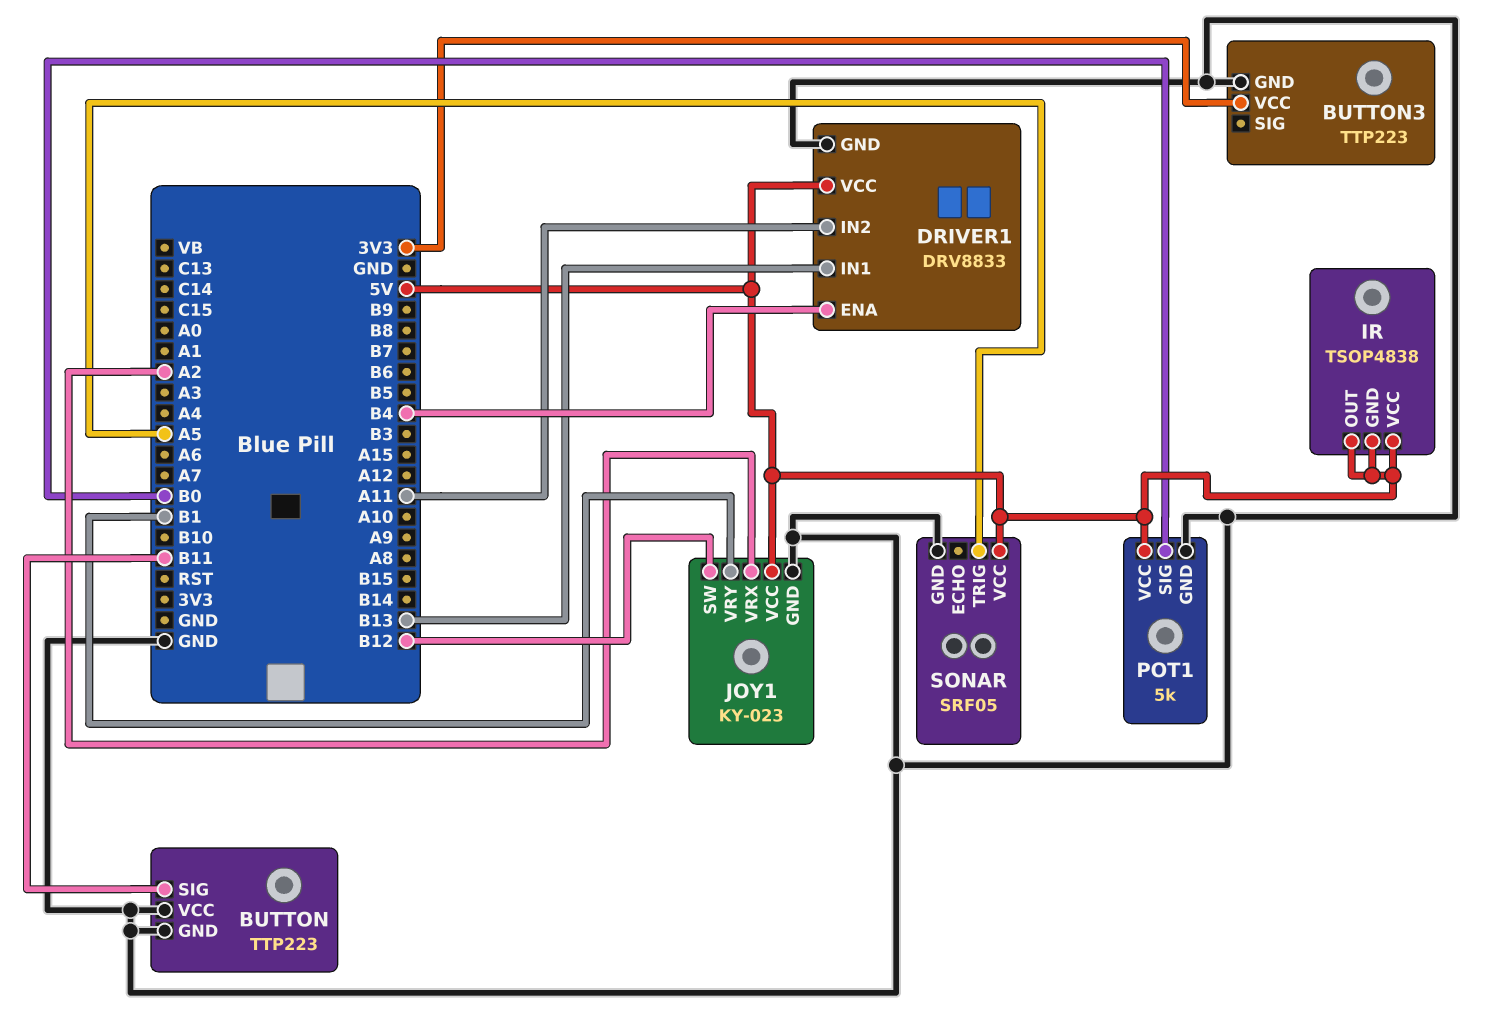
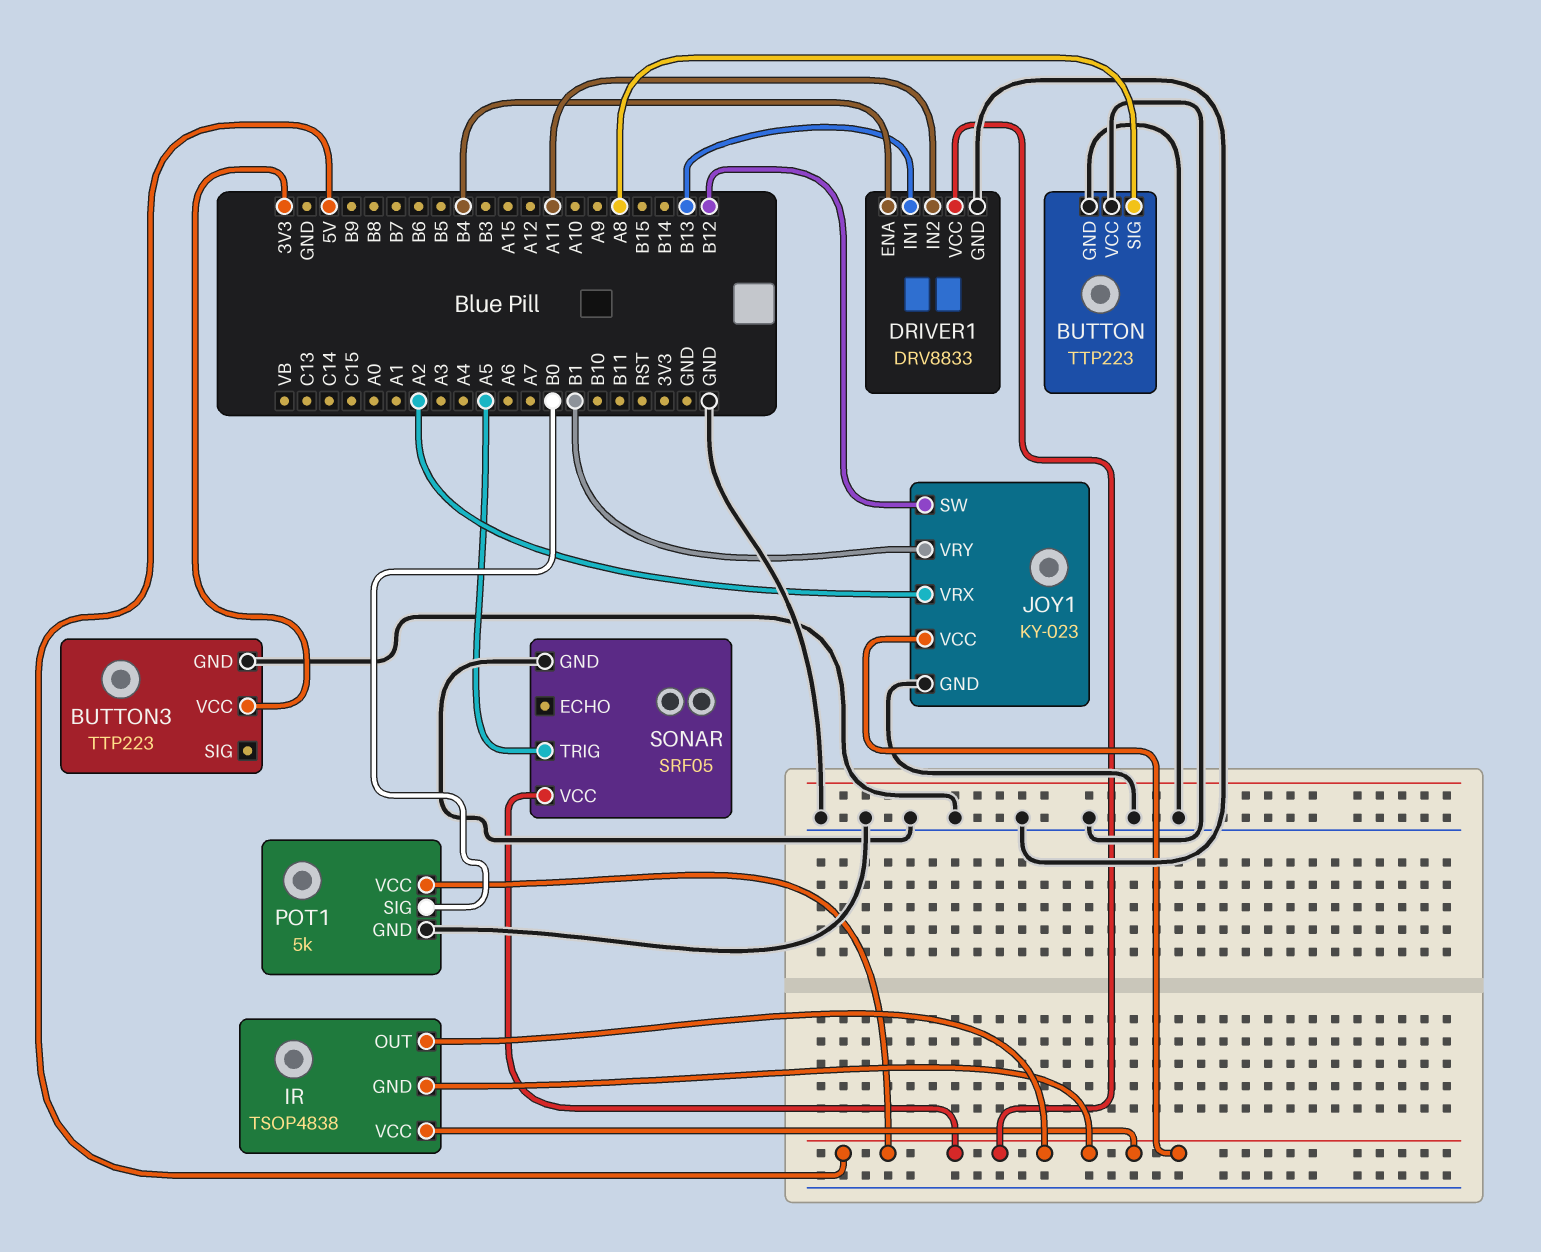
BUTTON pin SIG: B11 -> A8

